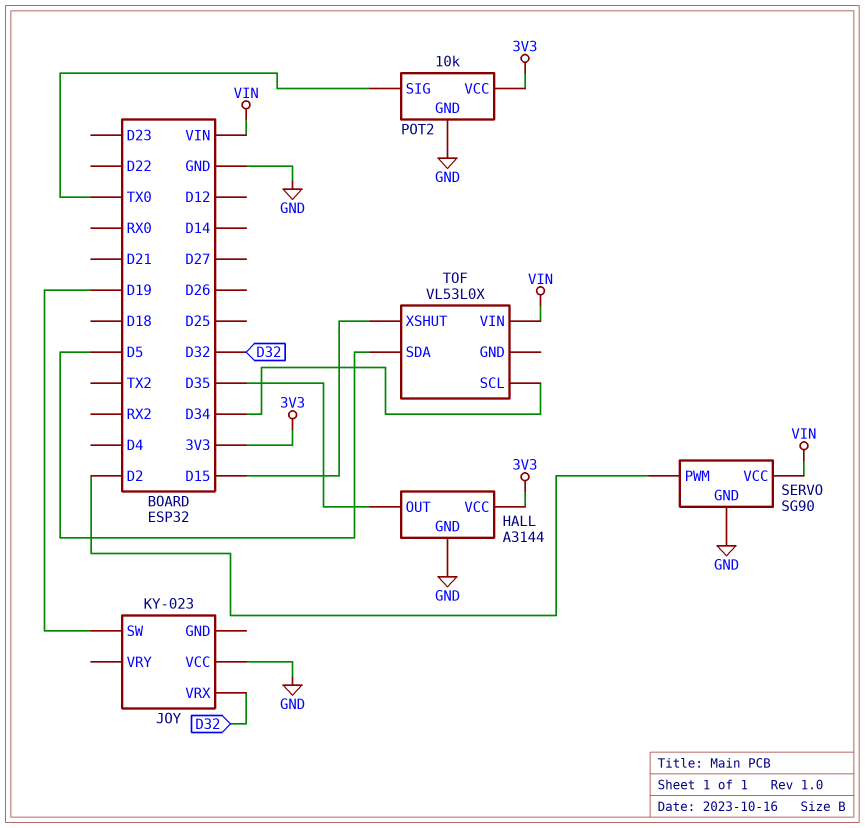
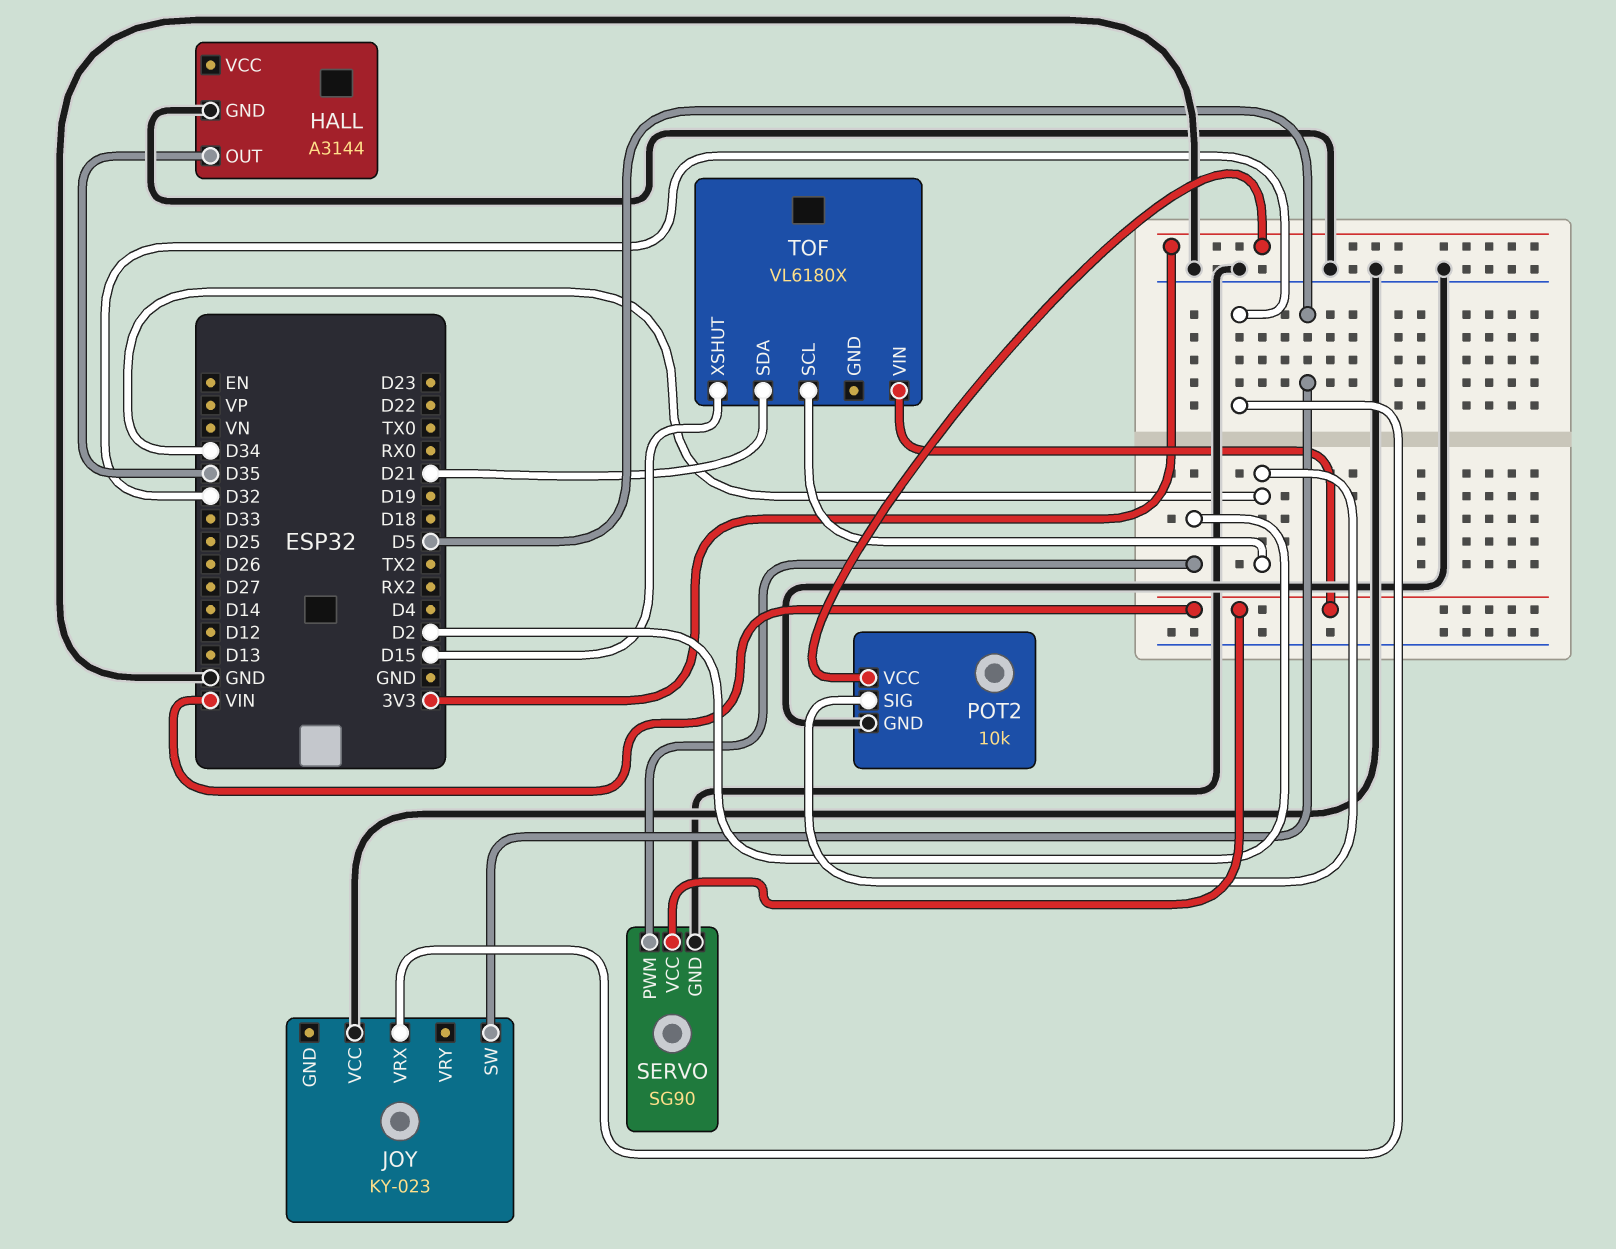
HALL pin VCC: 3V3 -> none
JOY pin SW: D19 -> D5
POT2 pin SIG: TX0 -> D34
TOF: VL53L0X -> VL6180X
TOF pin SDA: D5 -> D21

